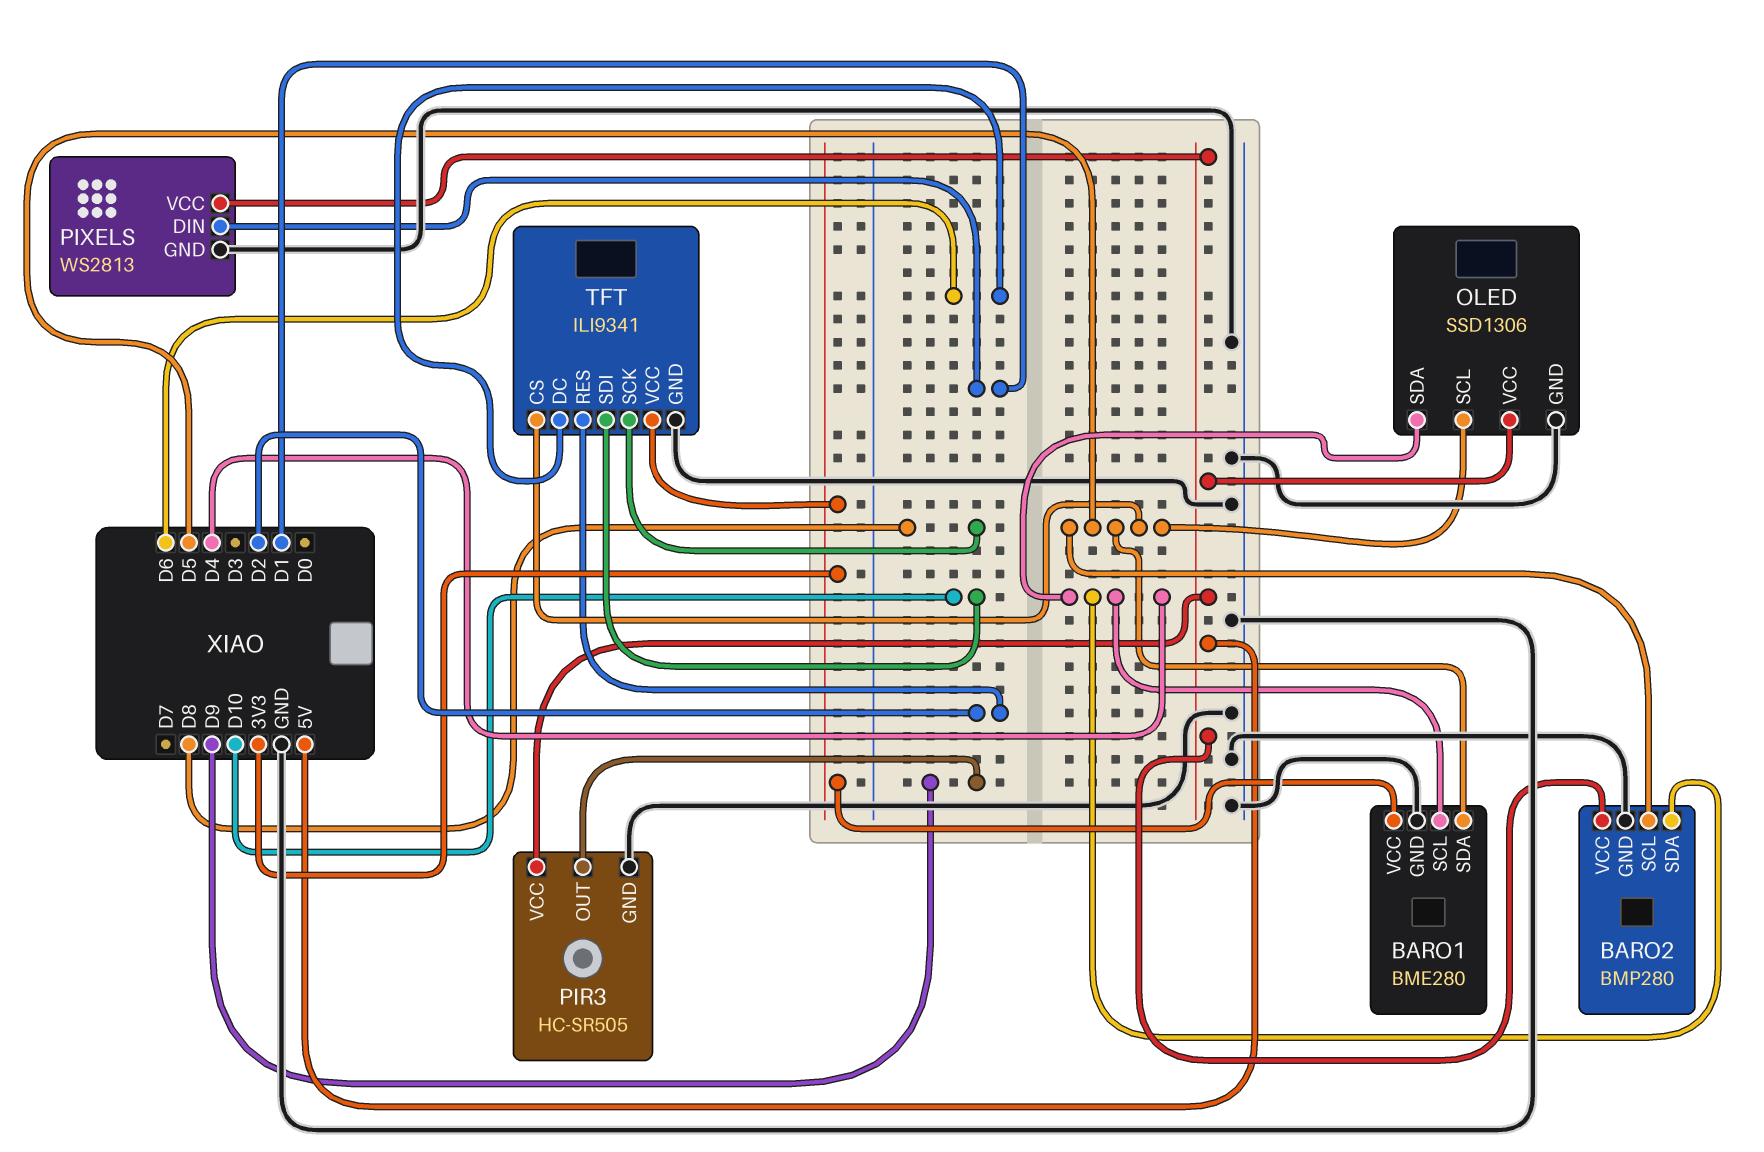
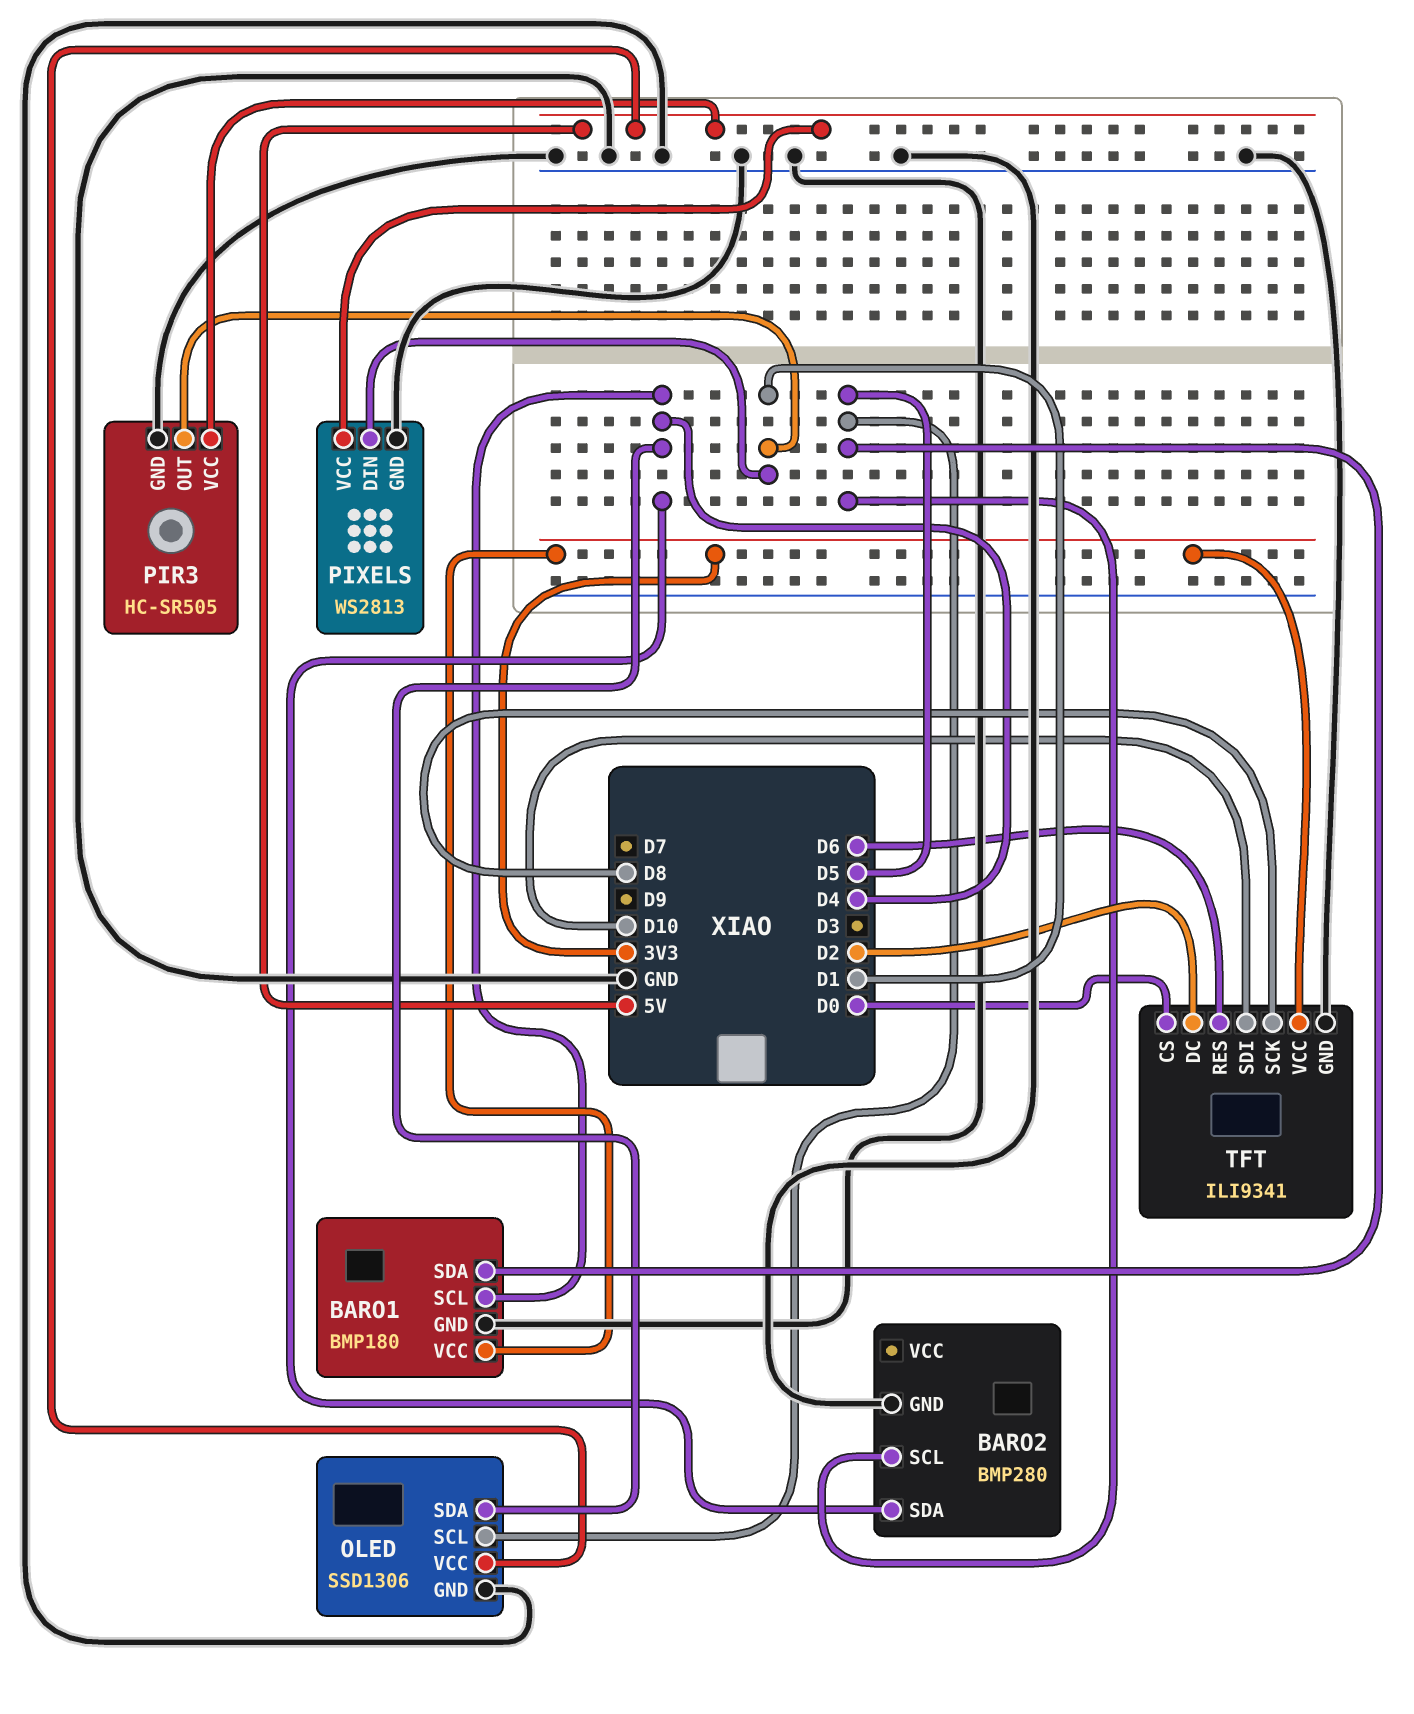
BARO1: BME280 -> BMP180
BARO2 pin VCC: 5V -> none
PIR3 pin OUT: D9 -> D1
TFT pin CS: D5 -> D0
TFT pin DC: D6 -> D2
TFT pin RES: D2 -> D6

